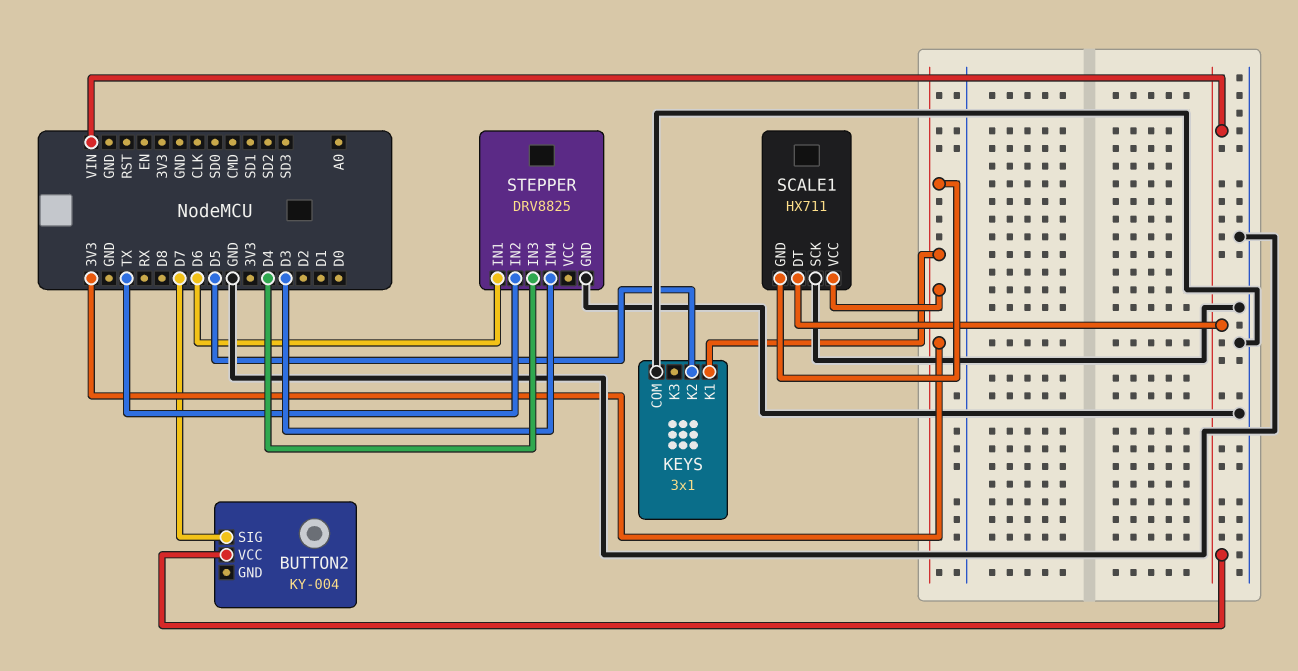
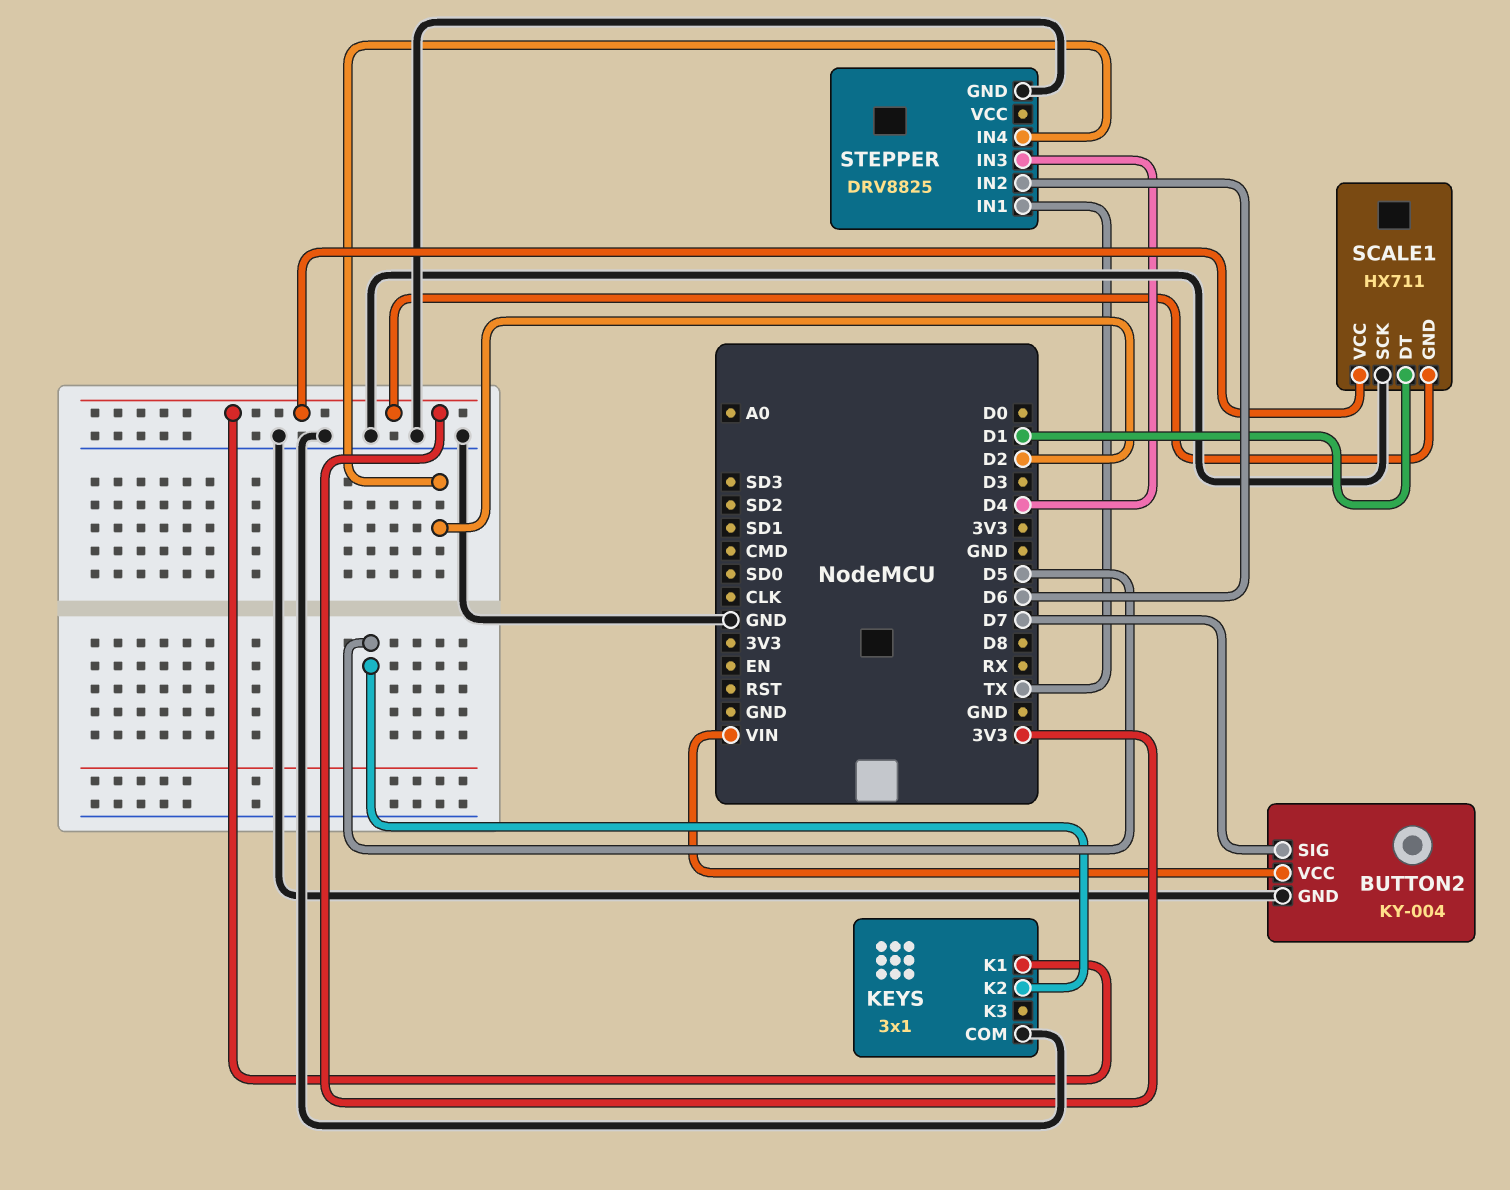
BUTTON2 pin GND: none -> GND
SCALE1 pin DT: VIN -> D1
STEPPER pin IN1: D6 -> TX
STEPPER pin IN2: TX -> D6
STEPPER pin IN4: D3 -> D2

